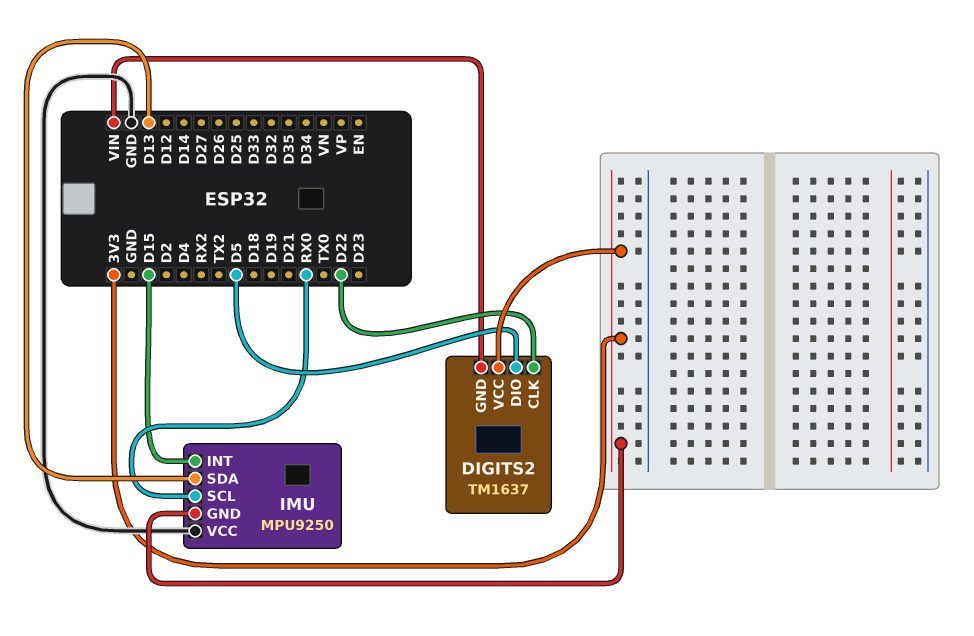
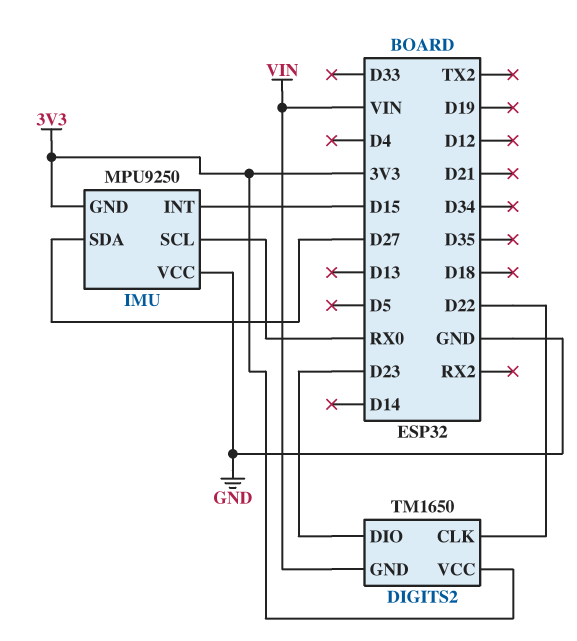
DIGITS2: TM1637 -> TM1650
DIGITS2 pin DIO: D5 -> D23
IMU pin SDA: D13 -> D27

